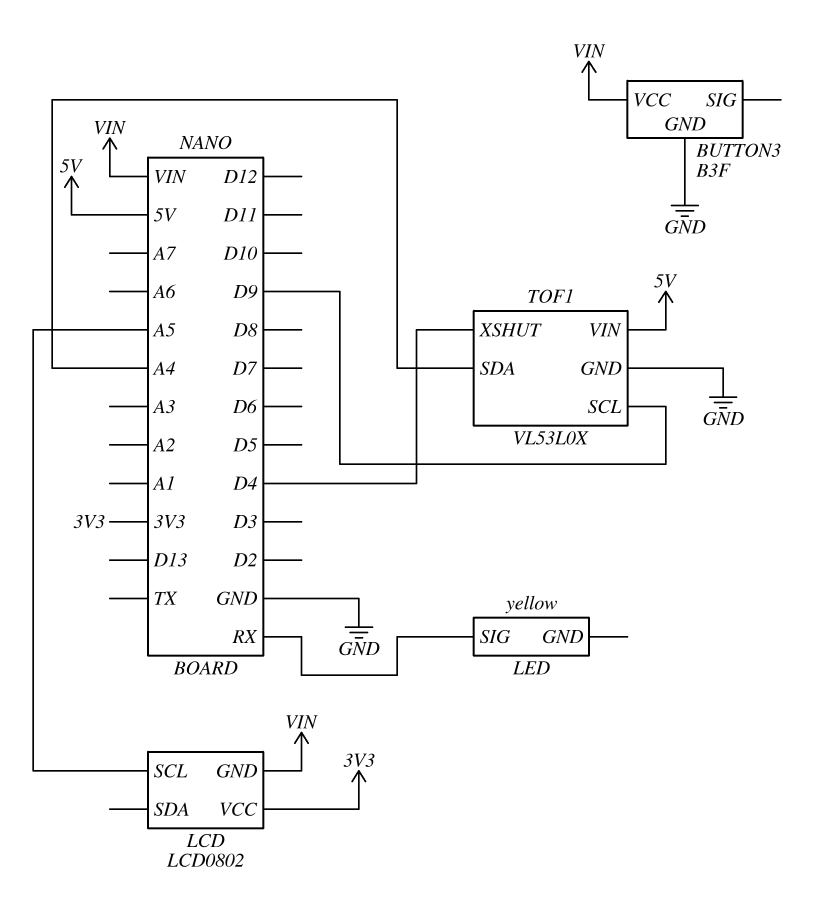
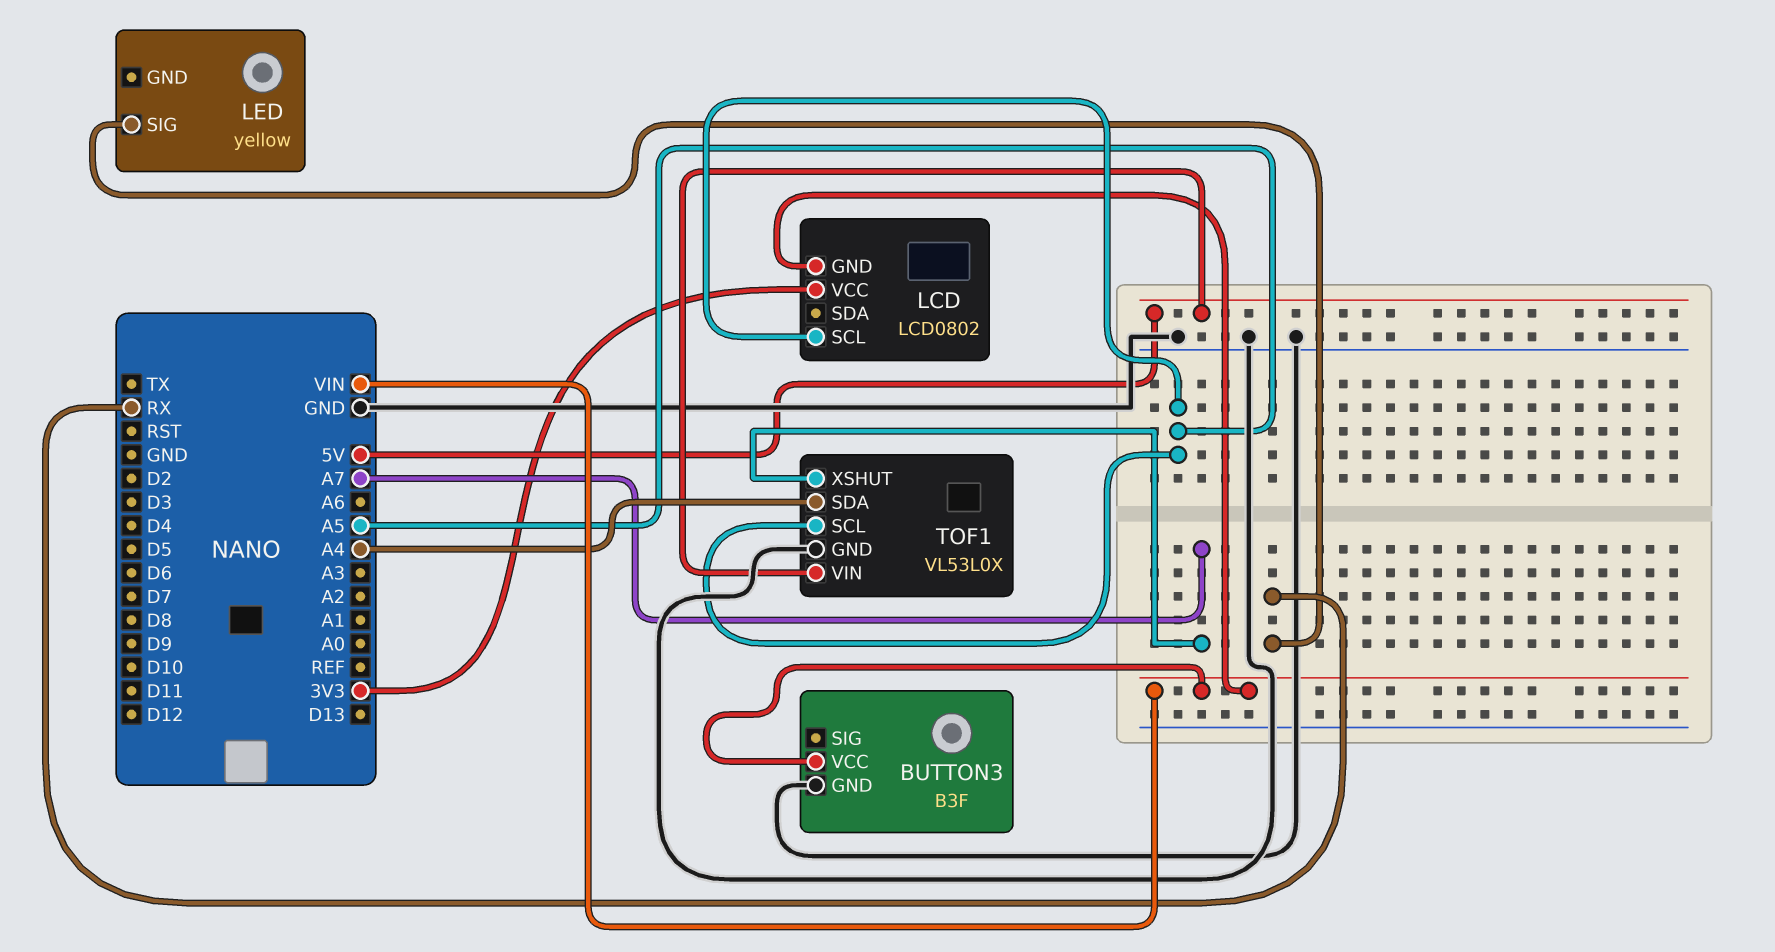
TOF1 pin SCL: D9 -> A5
TOF1 pin XSHUT: D4 -> A7

